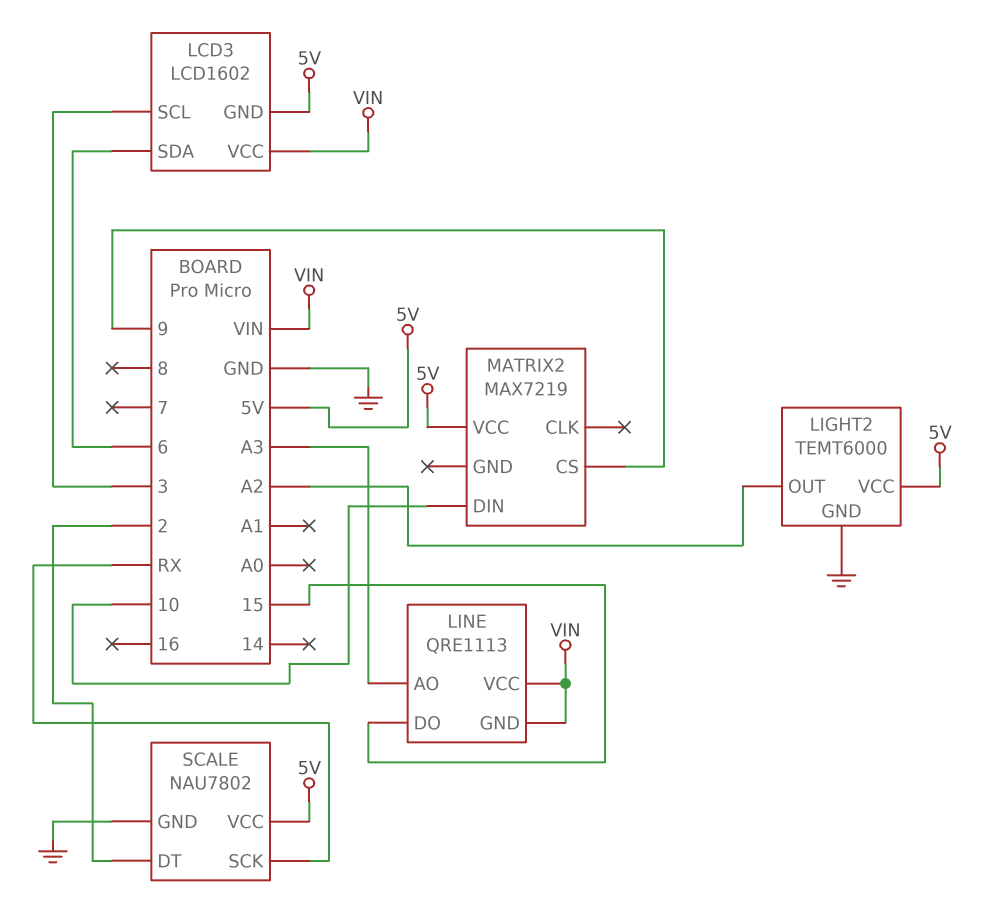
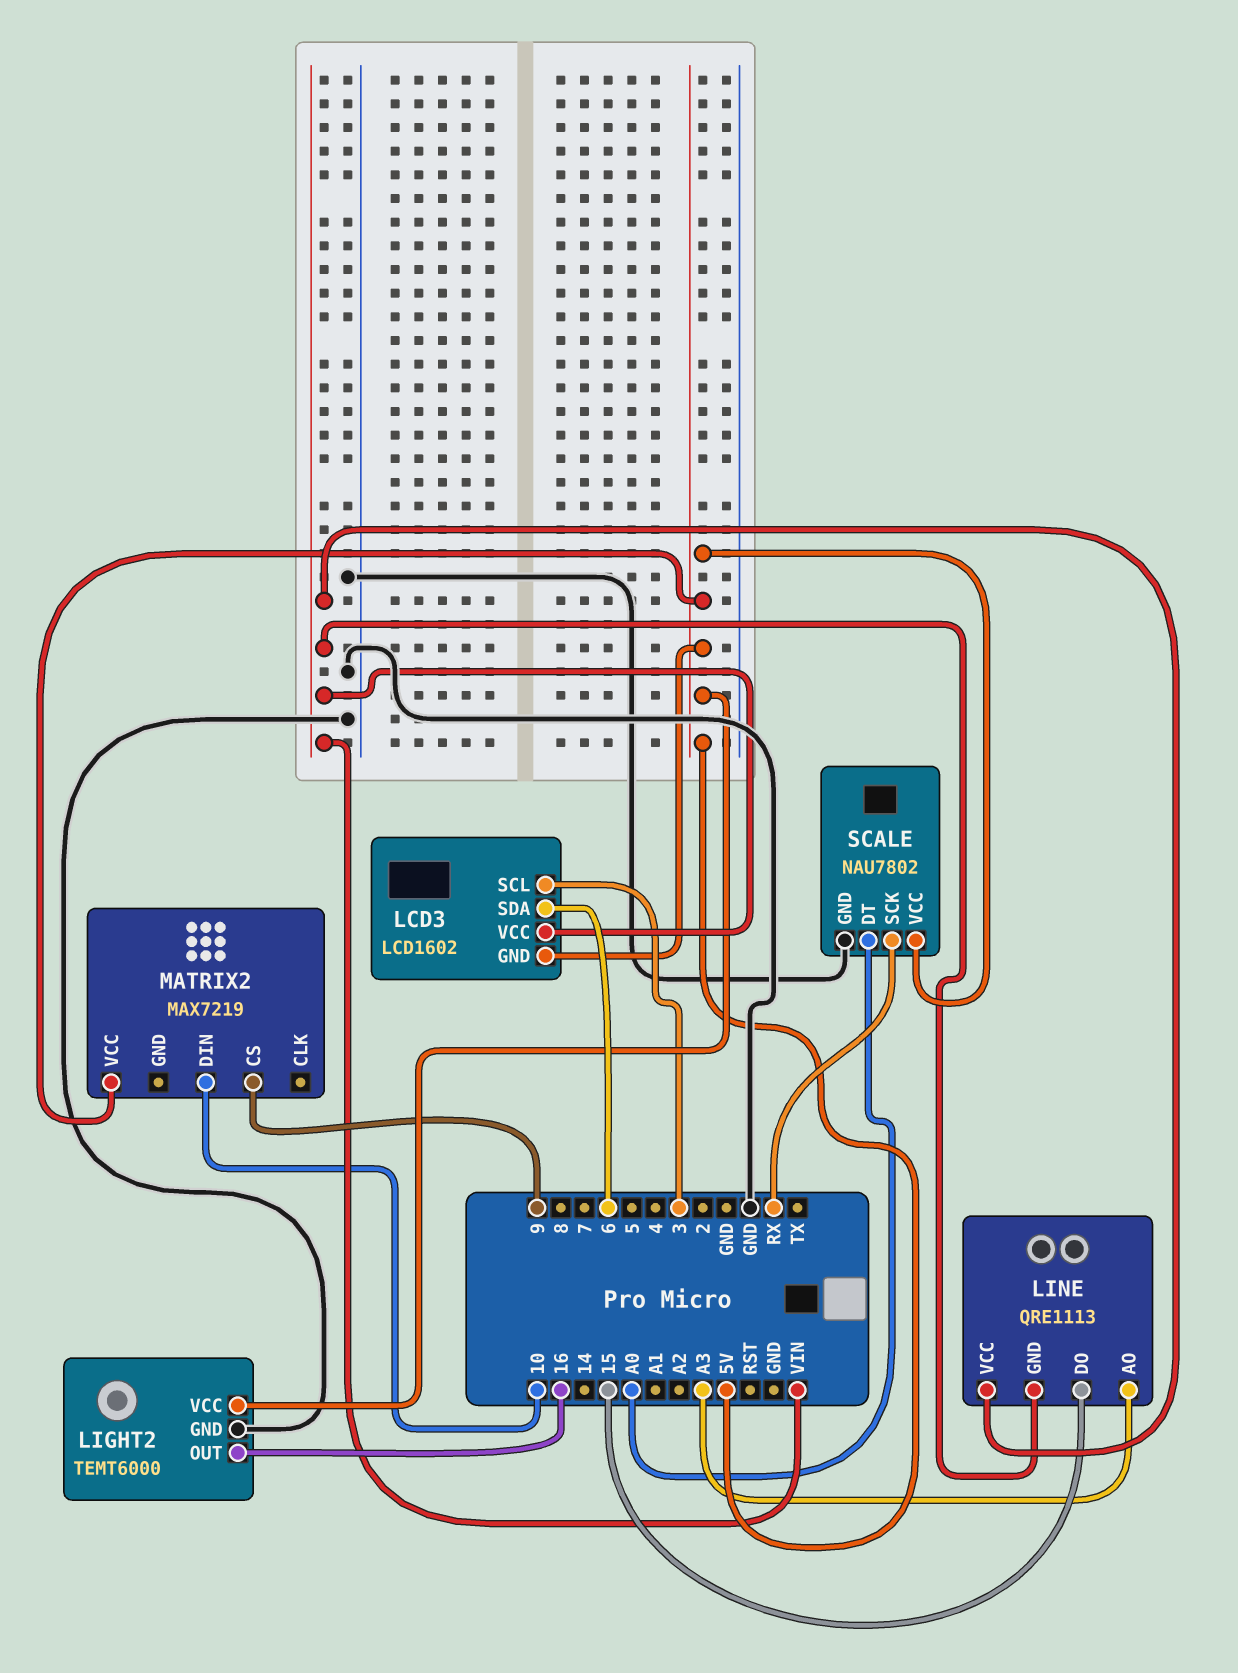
LIGHT2 pin OUT: A2 -> 16
SCALE pin DT: 2 -> A0

